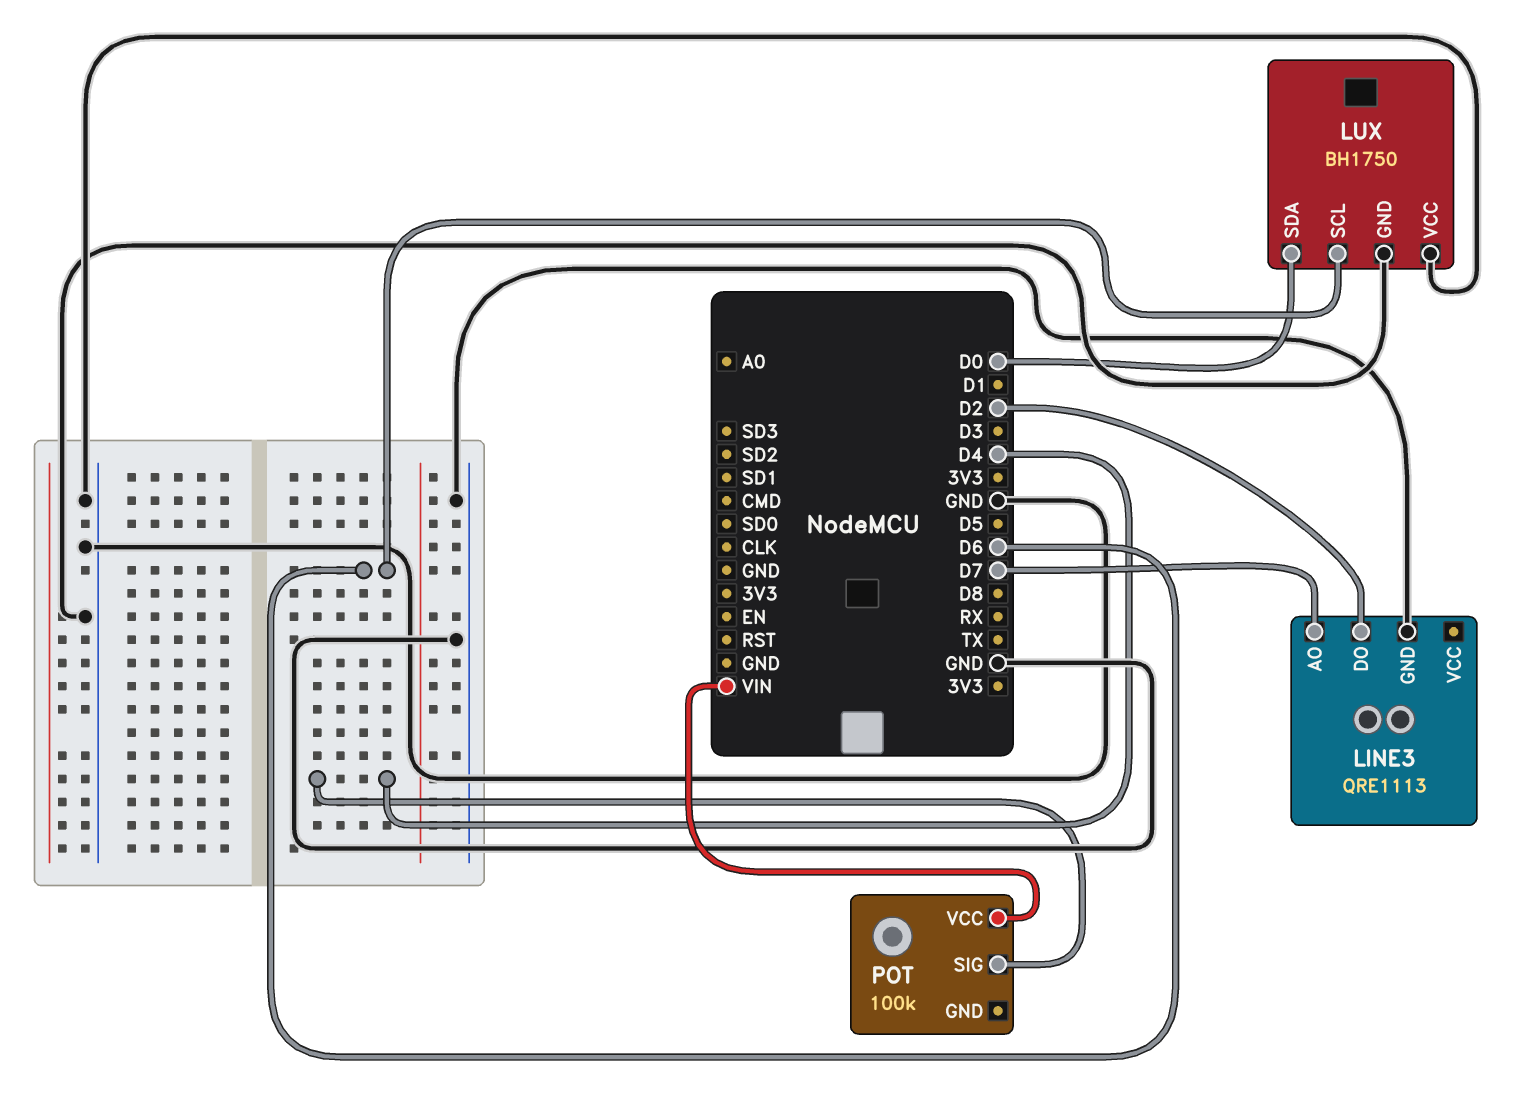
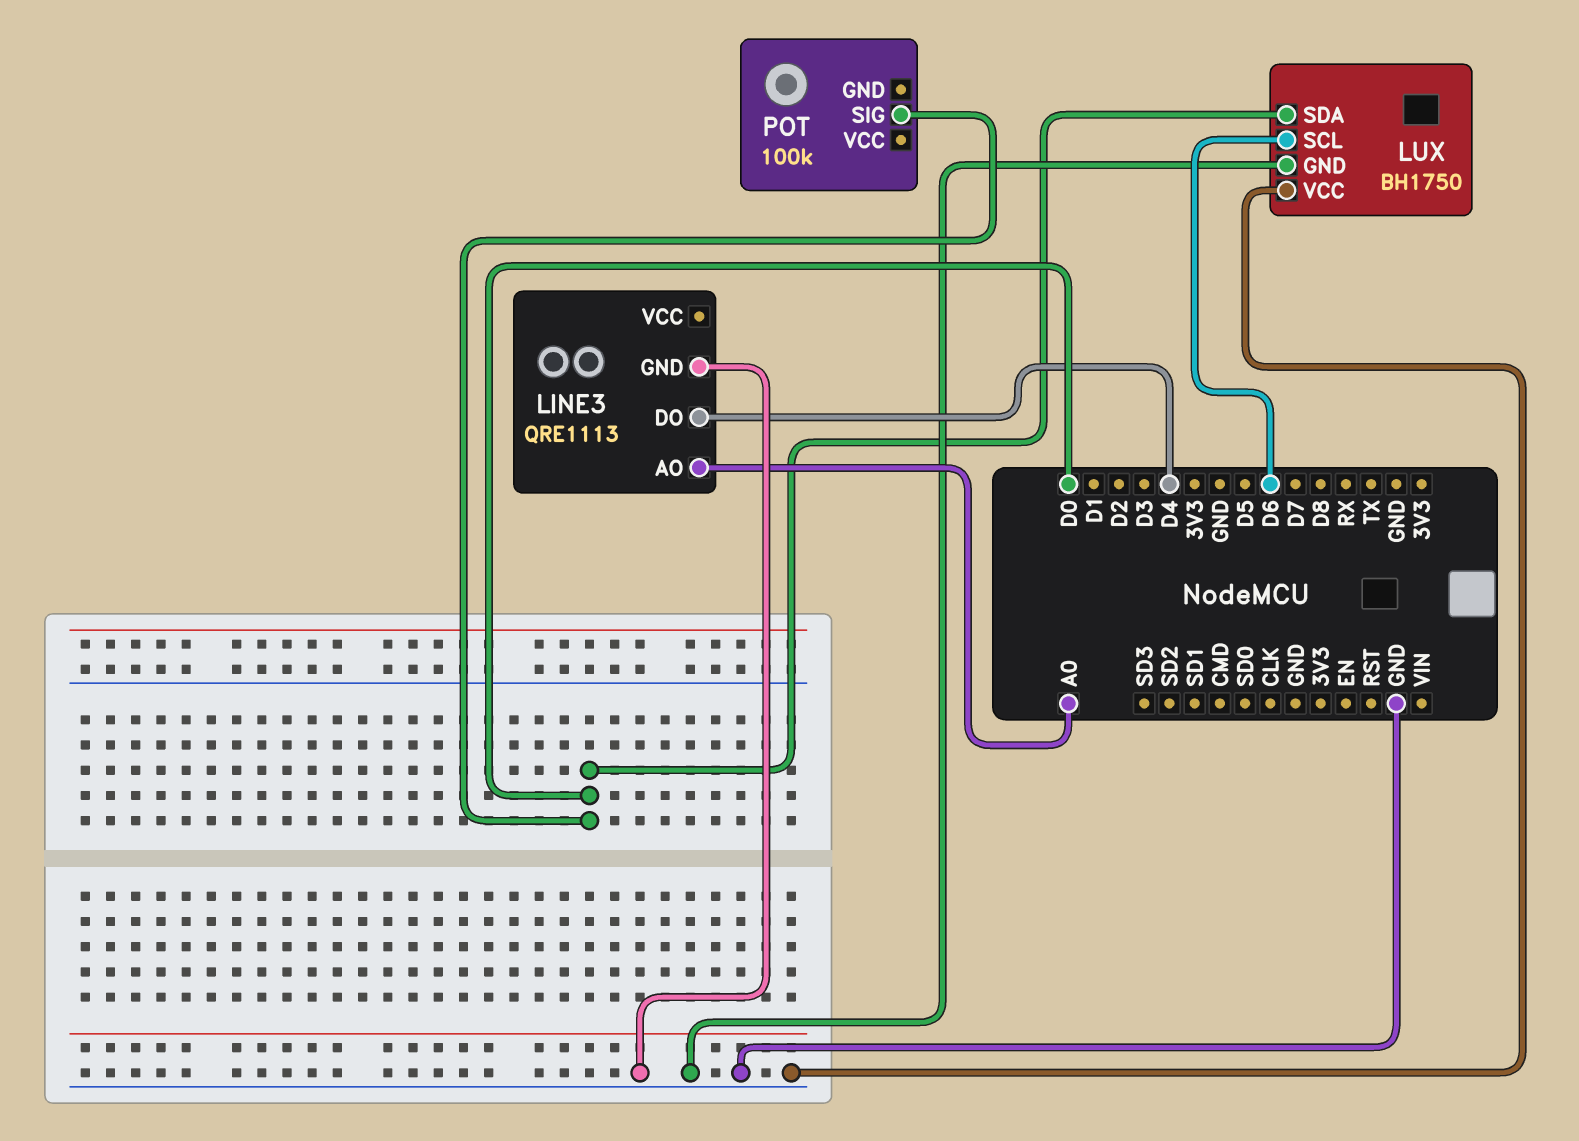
LINE3 pin AO: D7 -> A0
LINE3 pin DO: D2 -> D4
POT pin SIG: D4 -> D0
POT pin VCC: VIN -> none

